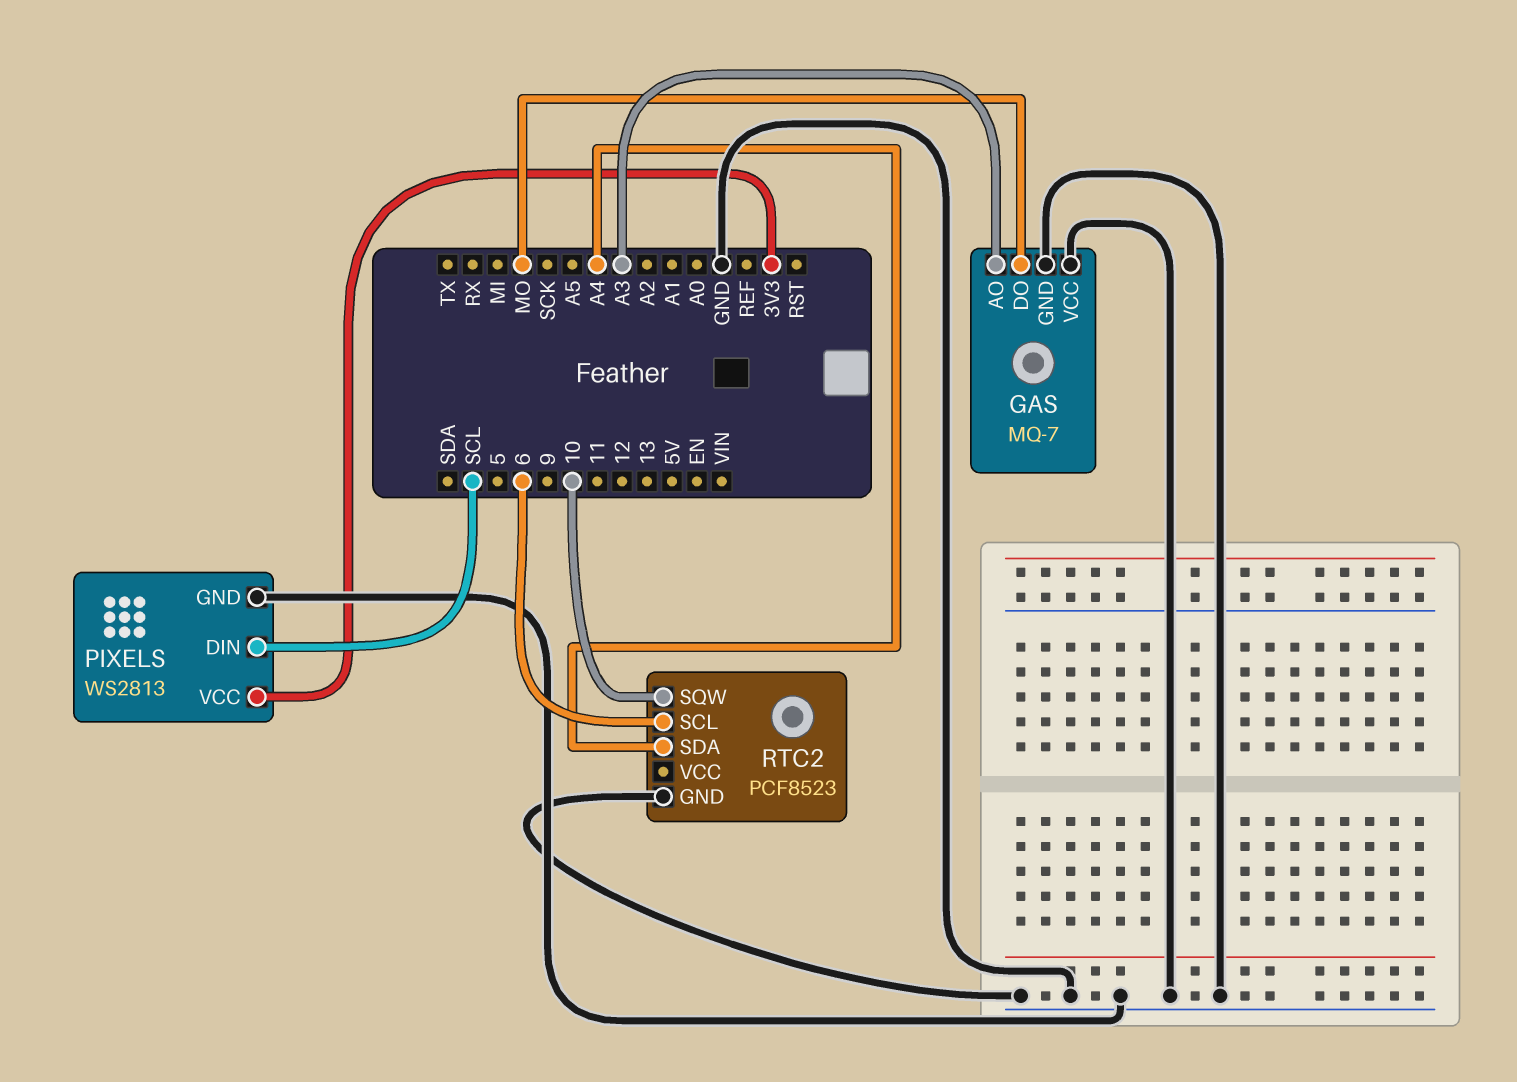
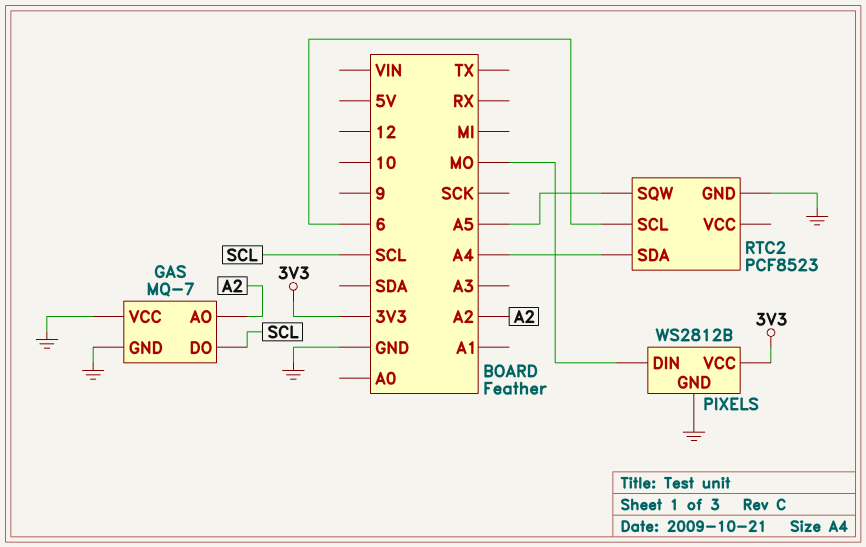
GAS pin AO: A3 -> A2
GAS pin DO: MO -> SCL
PIXELS: WS2813 -> WS2812B
PIXELS pin DIN: SCL -> MO
RTC2 pin SQW: 10 -> A5

